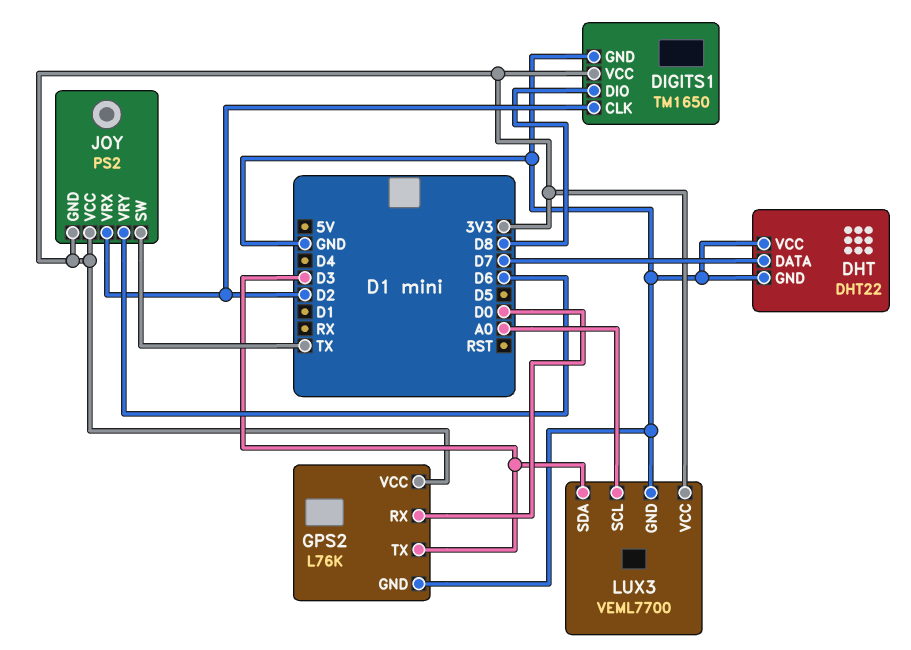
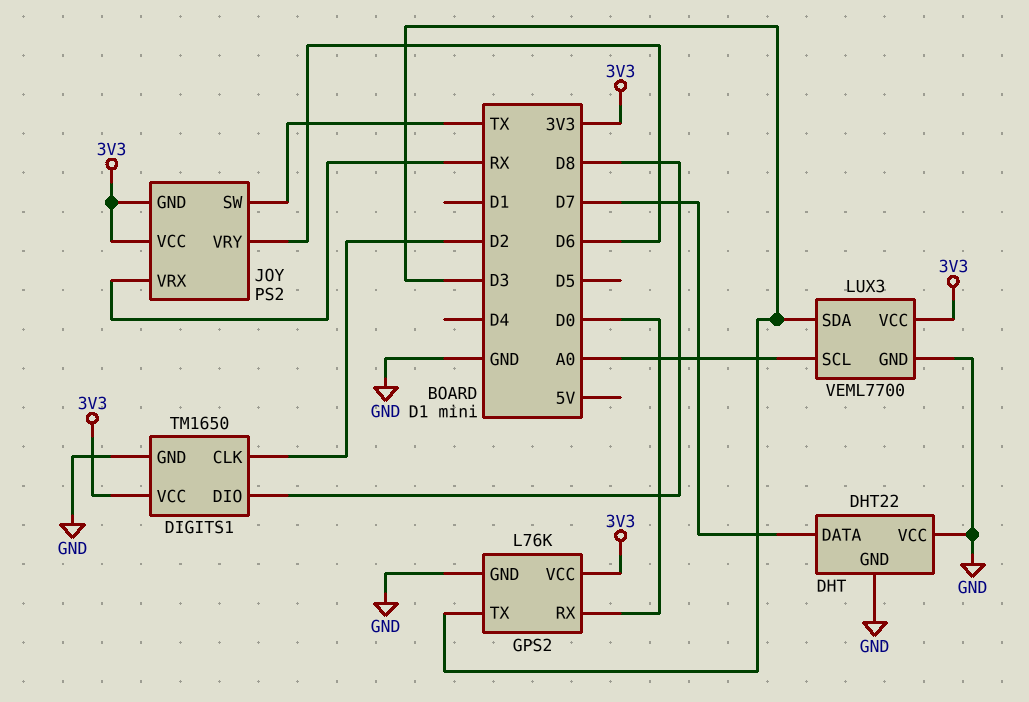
JOY pin VRX: D2 -> RX

